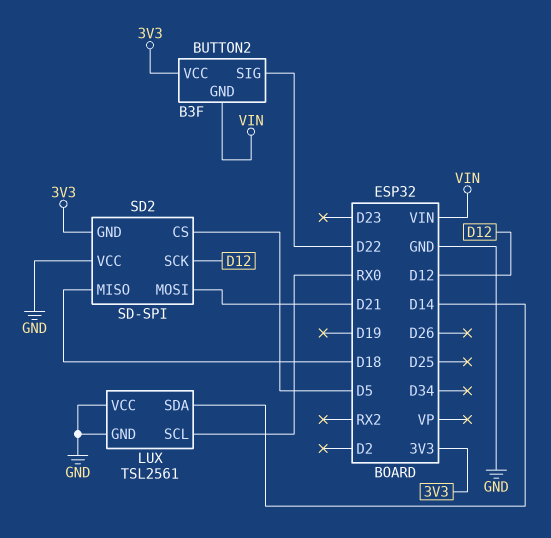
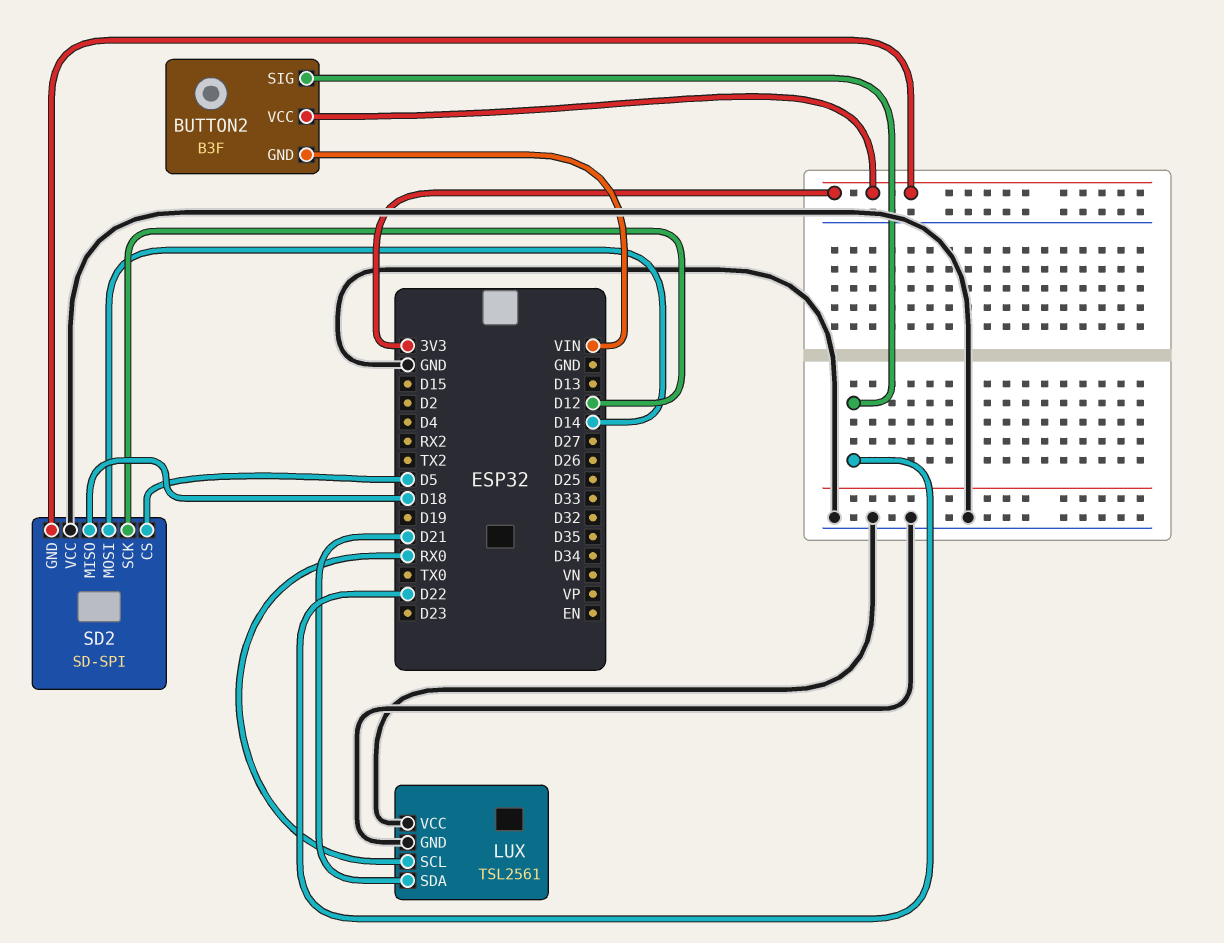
LUX pin SDA: D14 -> D21
SD2 pin MOSI: D21 -> D14

